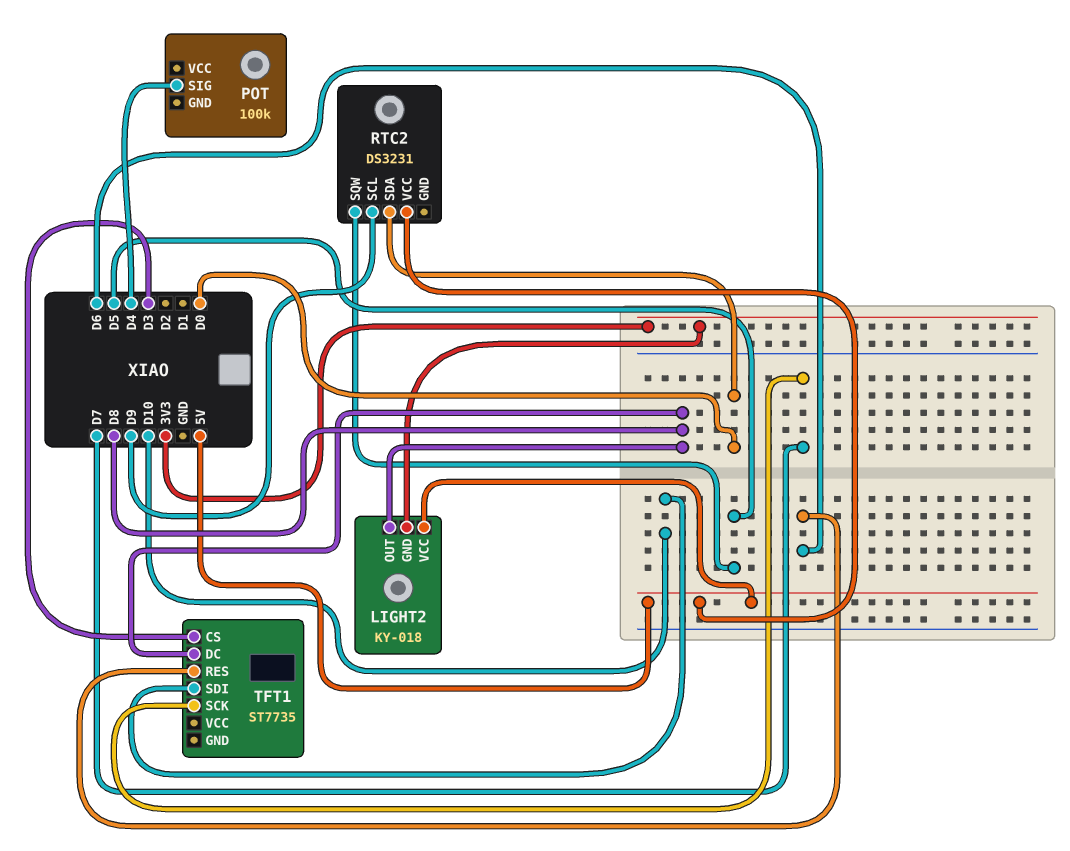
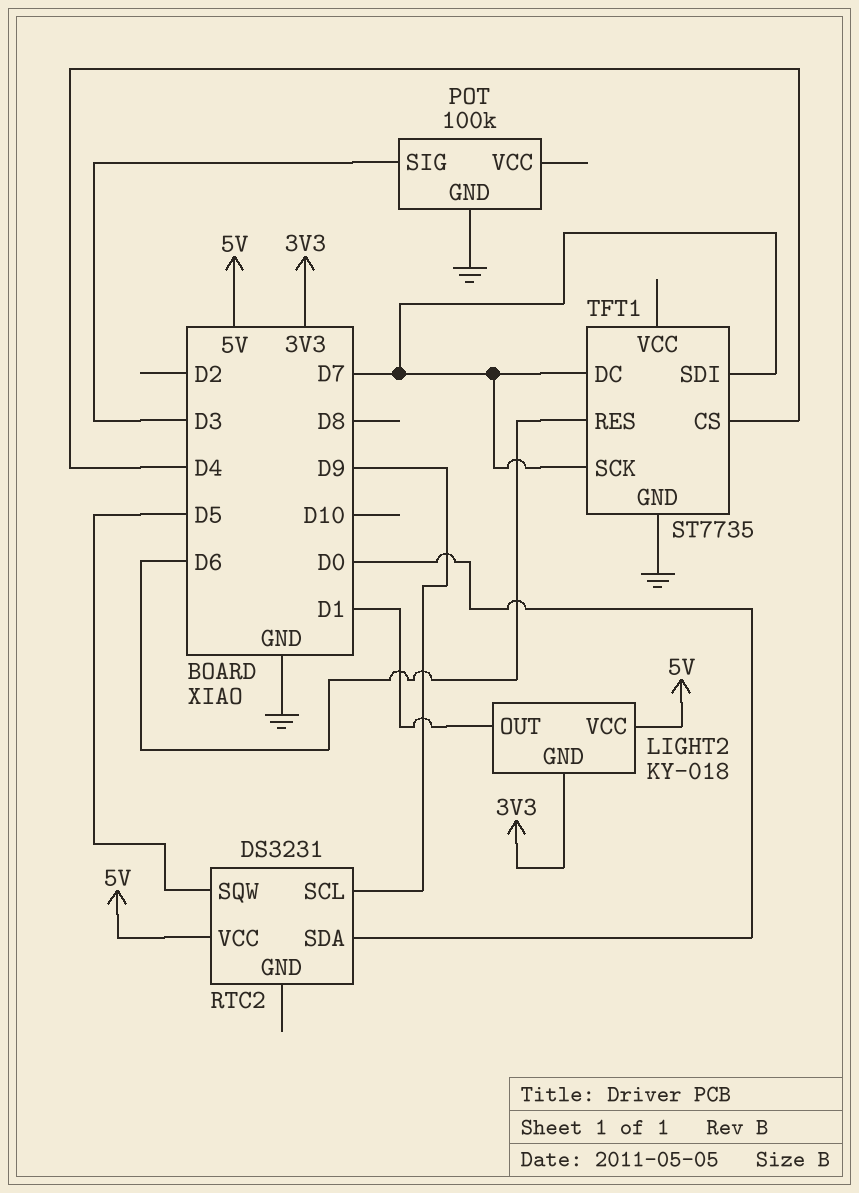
LIGHT2 pin OUT: D8 -> D1
POT pin GND: none -> GND
POT pin SIG: D4 -> D3
TFT1 pin CS: D3 -> D4
TFT1 pin DC: D8 -> D7
TFT1 pin GND: none -> GND
TFT1 pin SDI: D10 -> D7

